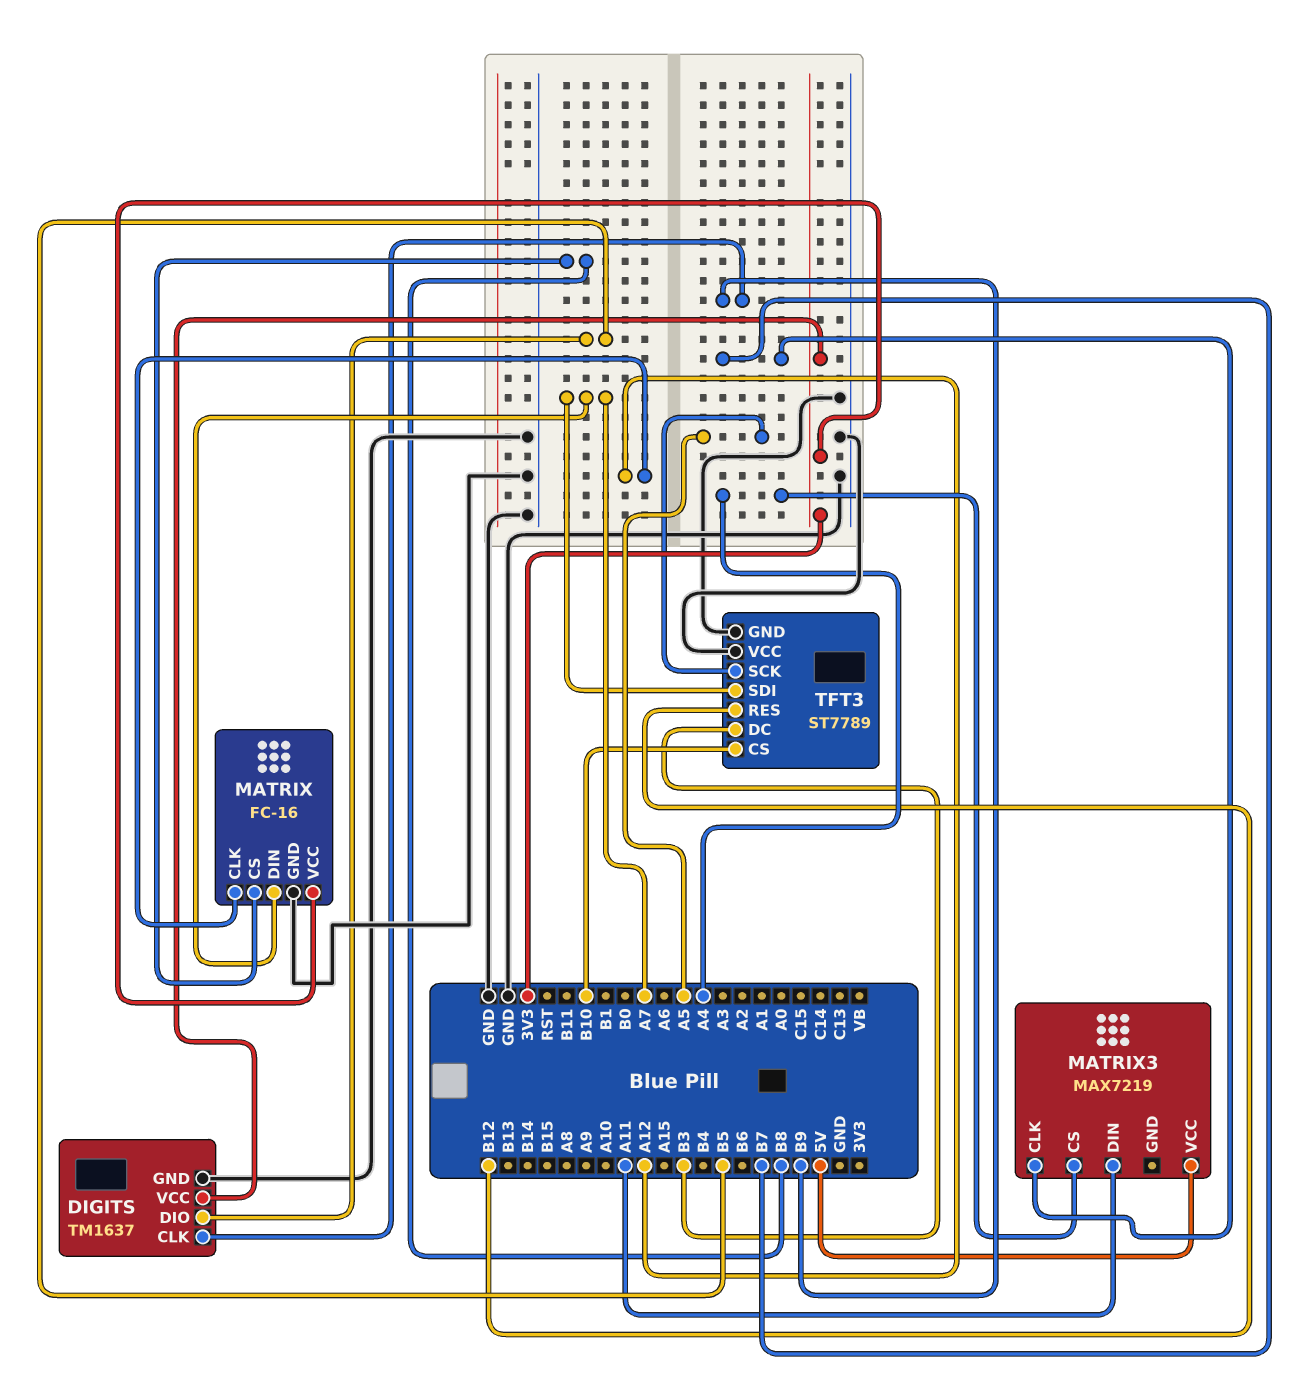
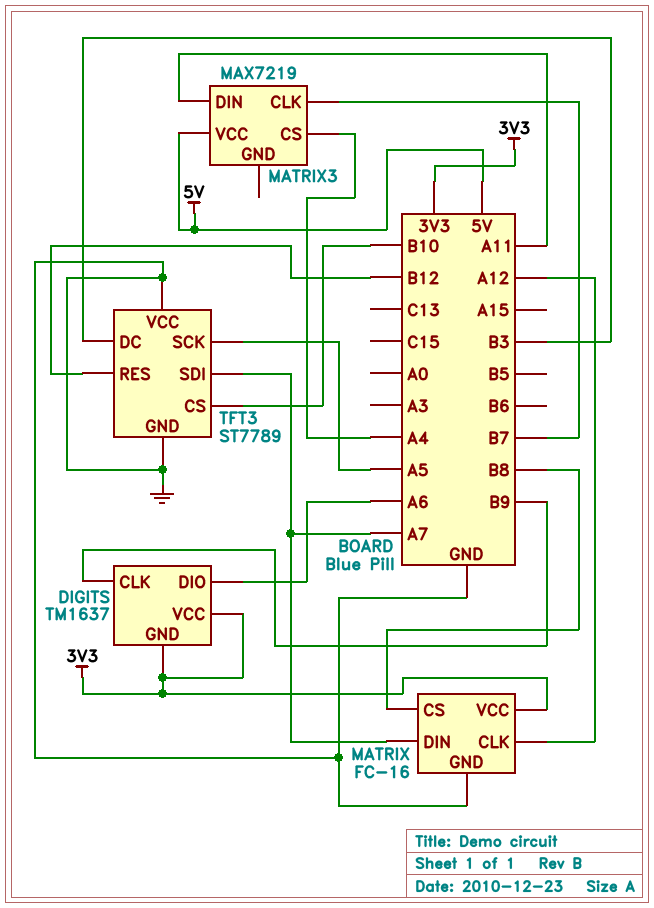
DIGITS pin DIO: B5 -> A6
DIGITS pin GND: GND -> 3V3

